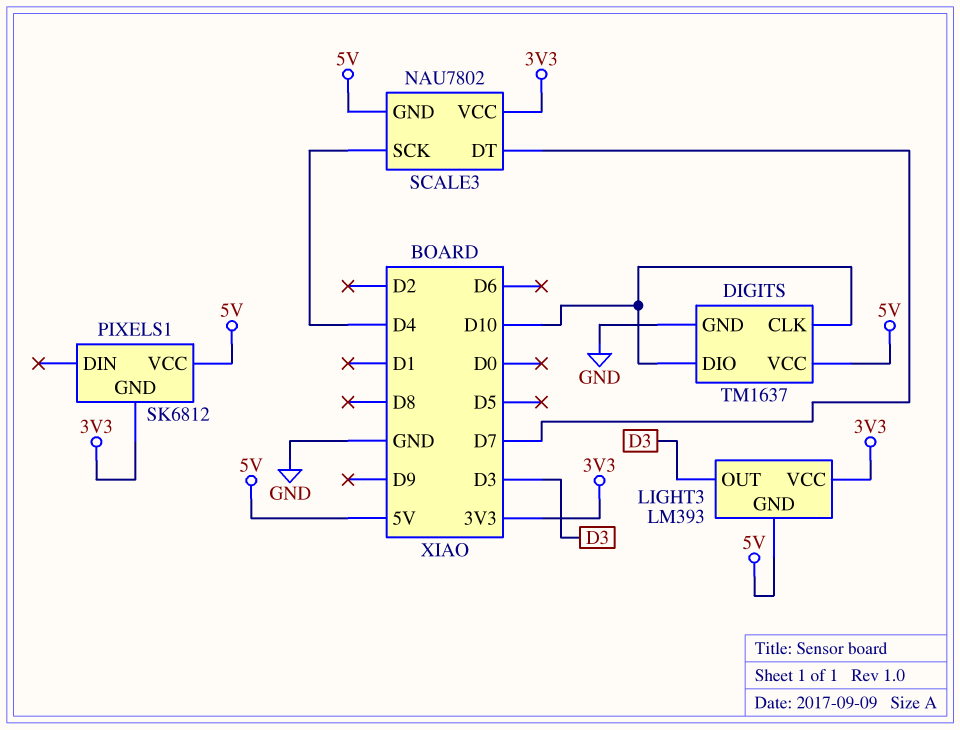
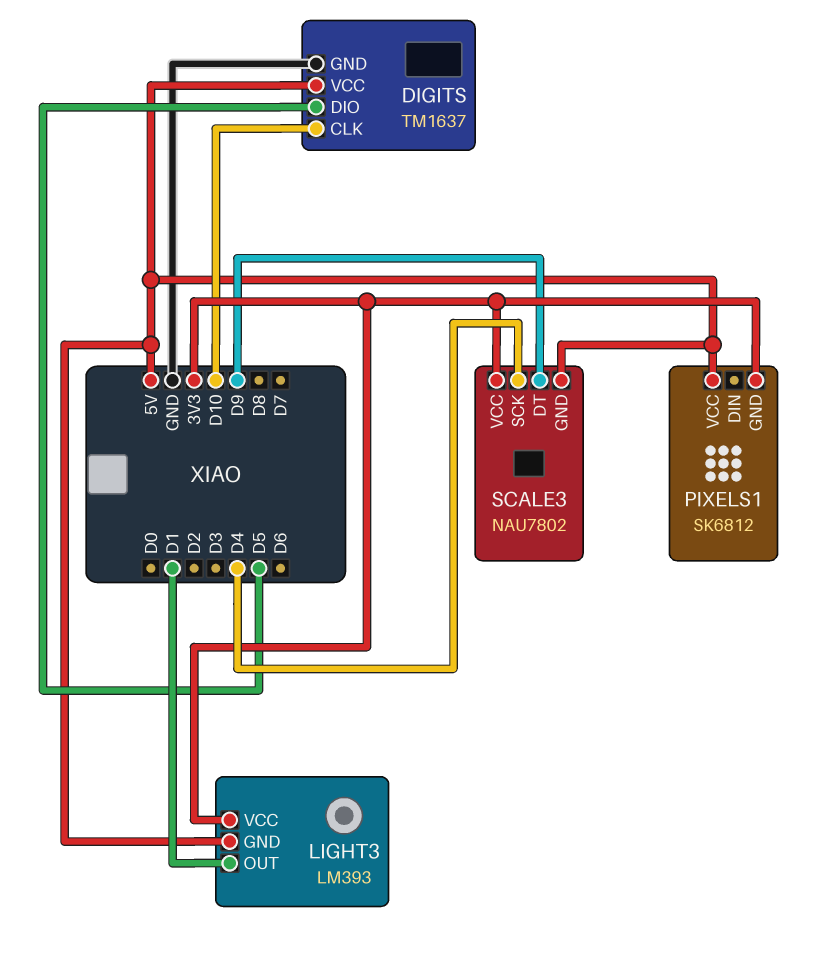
DIGITS pin DIO: D10 -> D5
LIGHT3 pin OUT: D3 -> D1
SCALE3 pin DT: D7 -> D9

